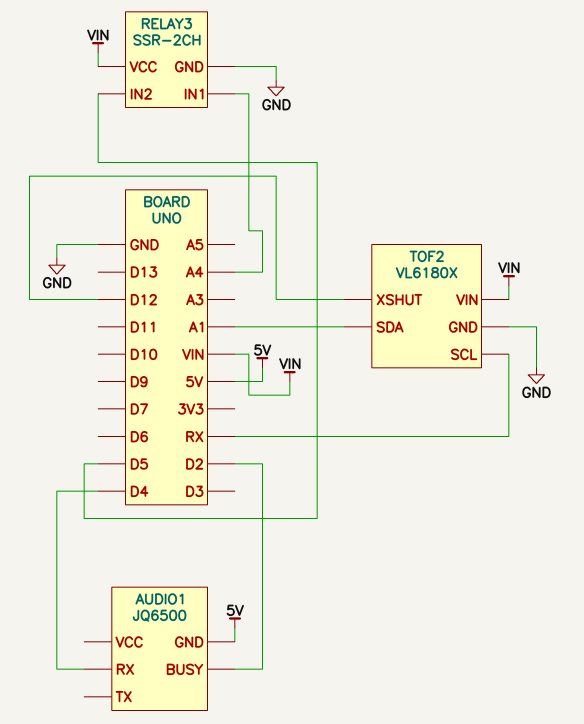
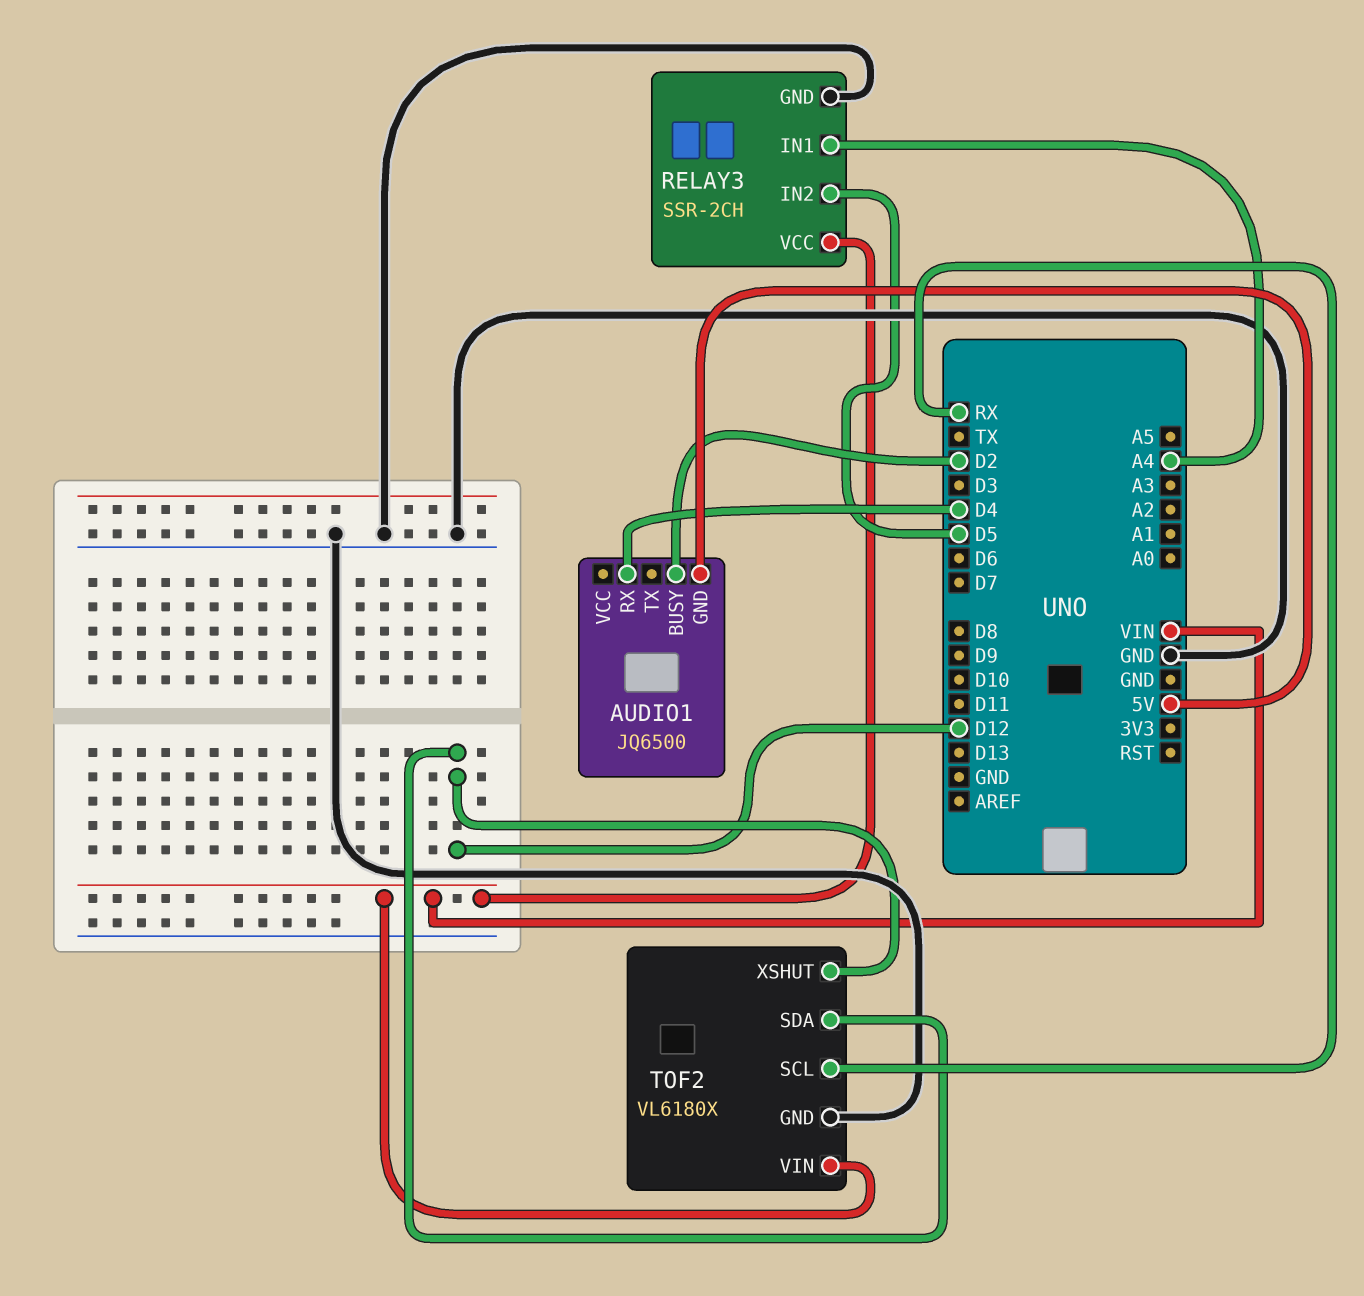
TOF2 pin SDA: A1 -> D12

